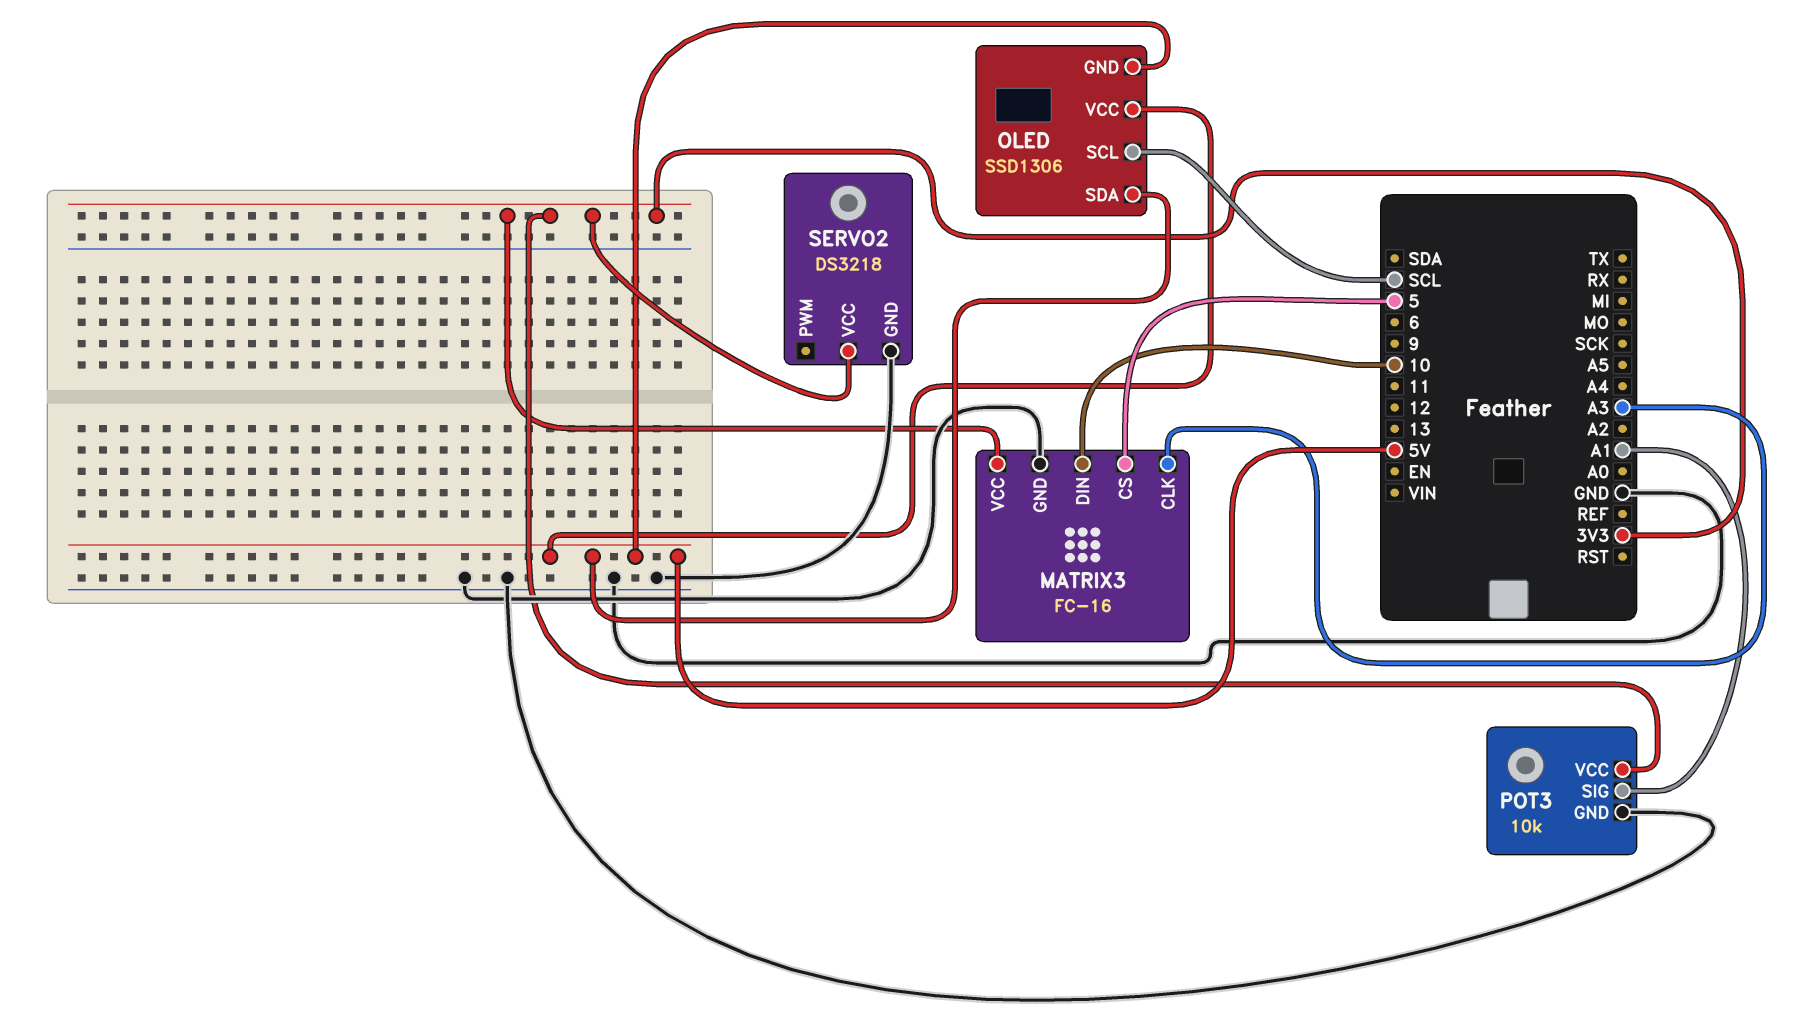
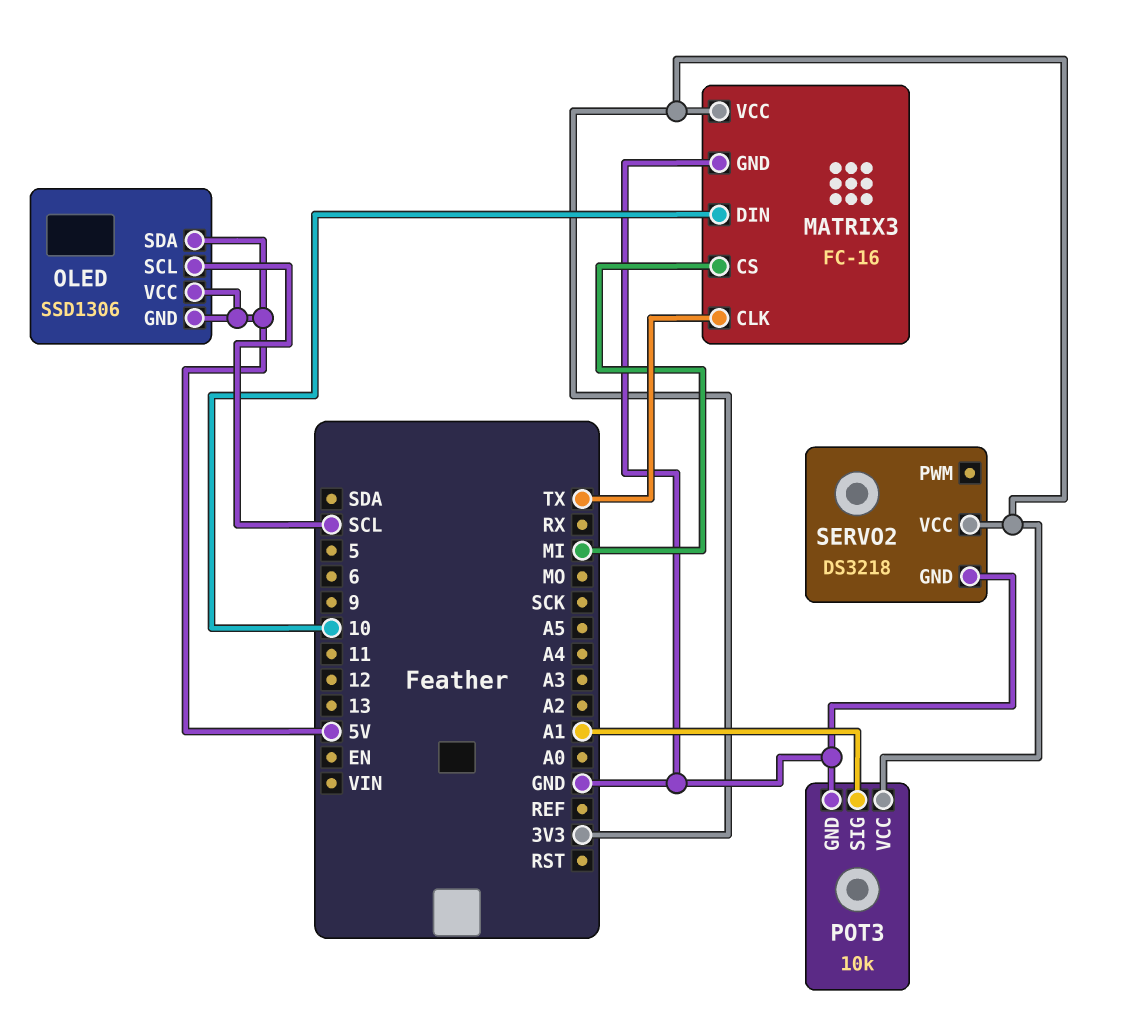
MATRIX3 pin CLK: A3 -> TX
MATRIX3 pin CS: 5 -> MI

